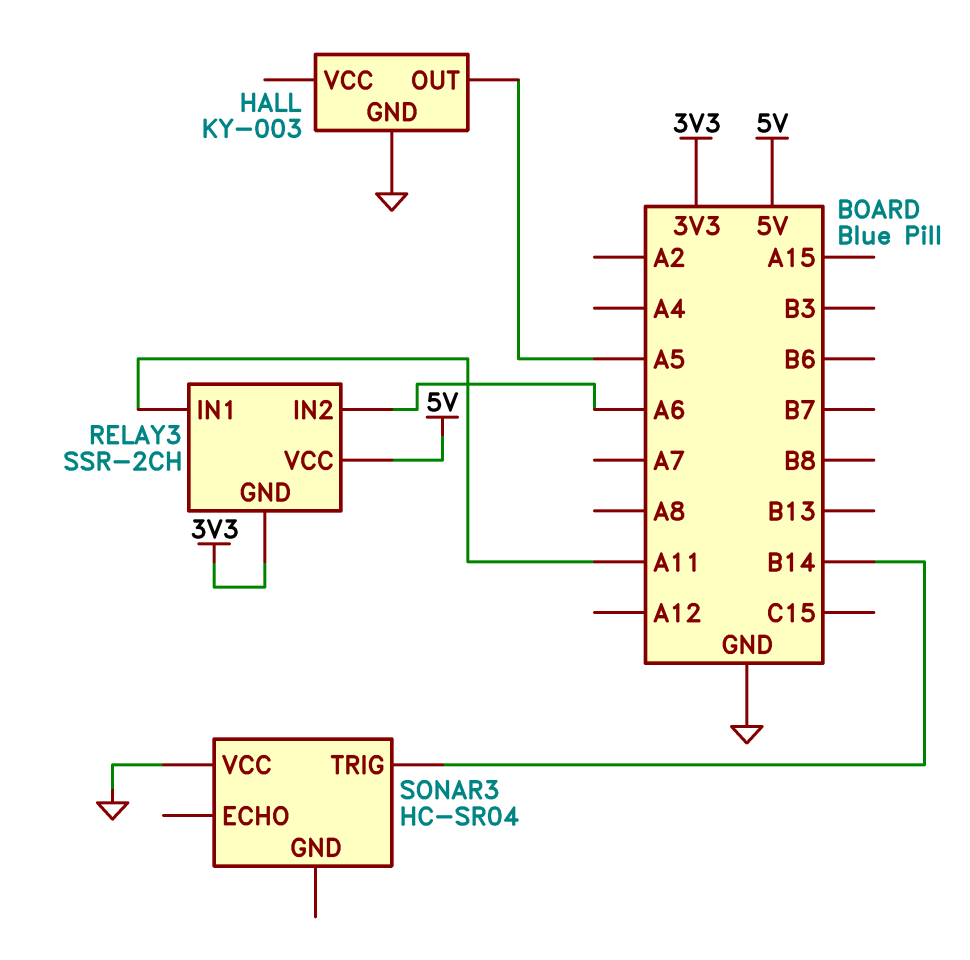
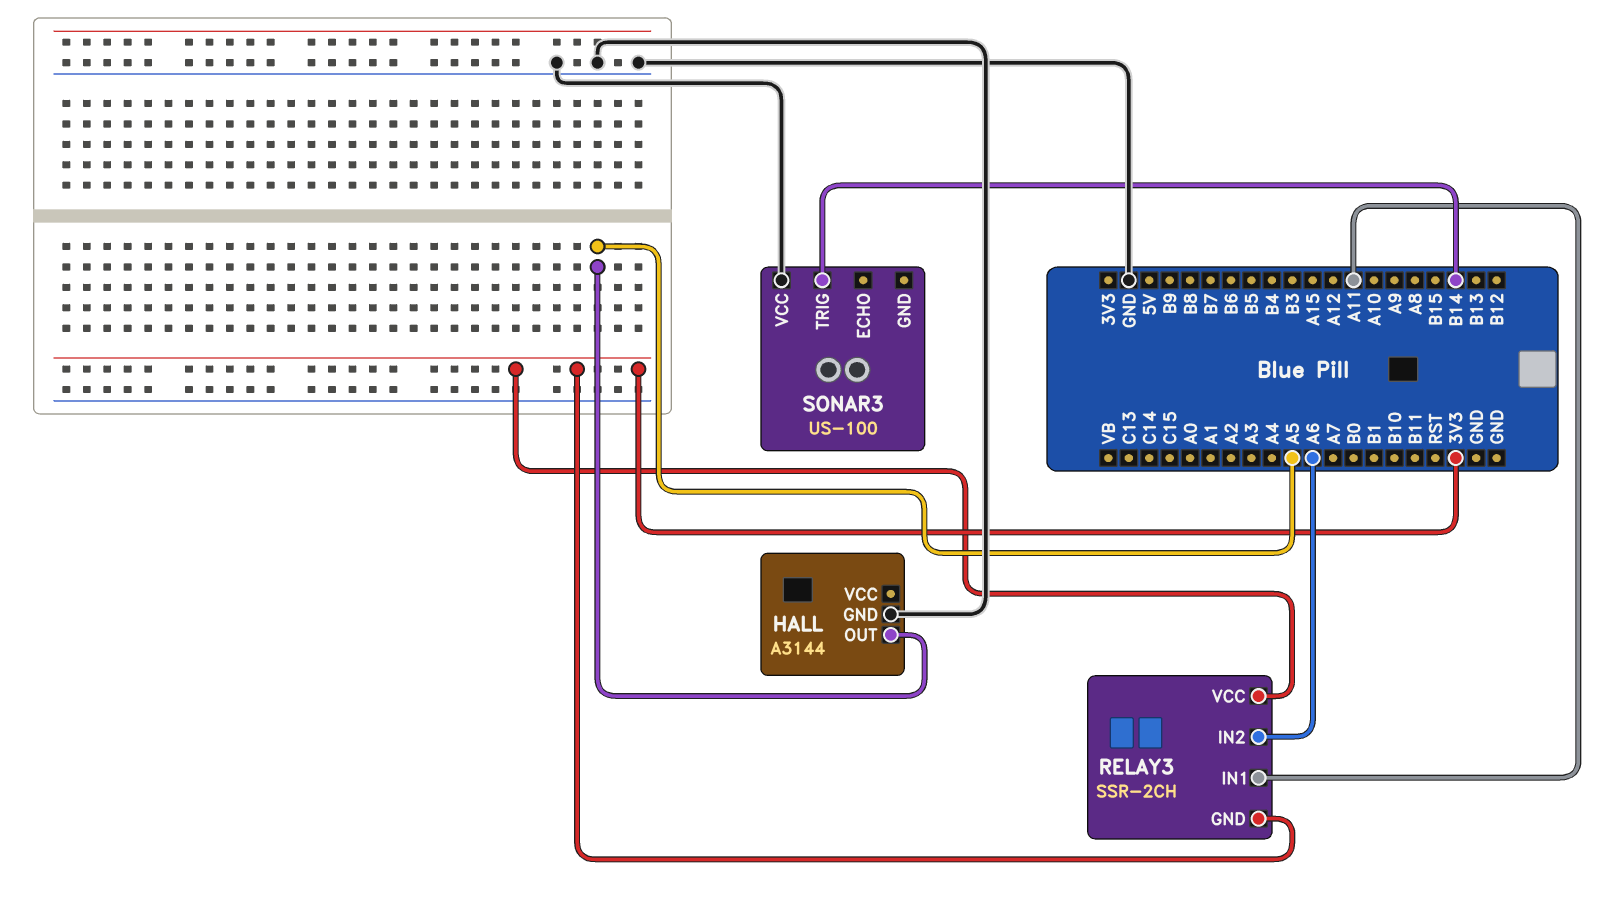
HALL: KY-003 -> A3144
RELAY3 pin VCC: 5V -> 3V3
SONAR3: HC-SR04 -> US-100

